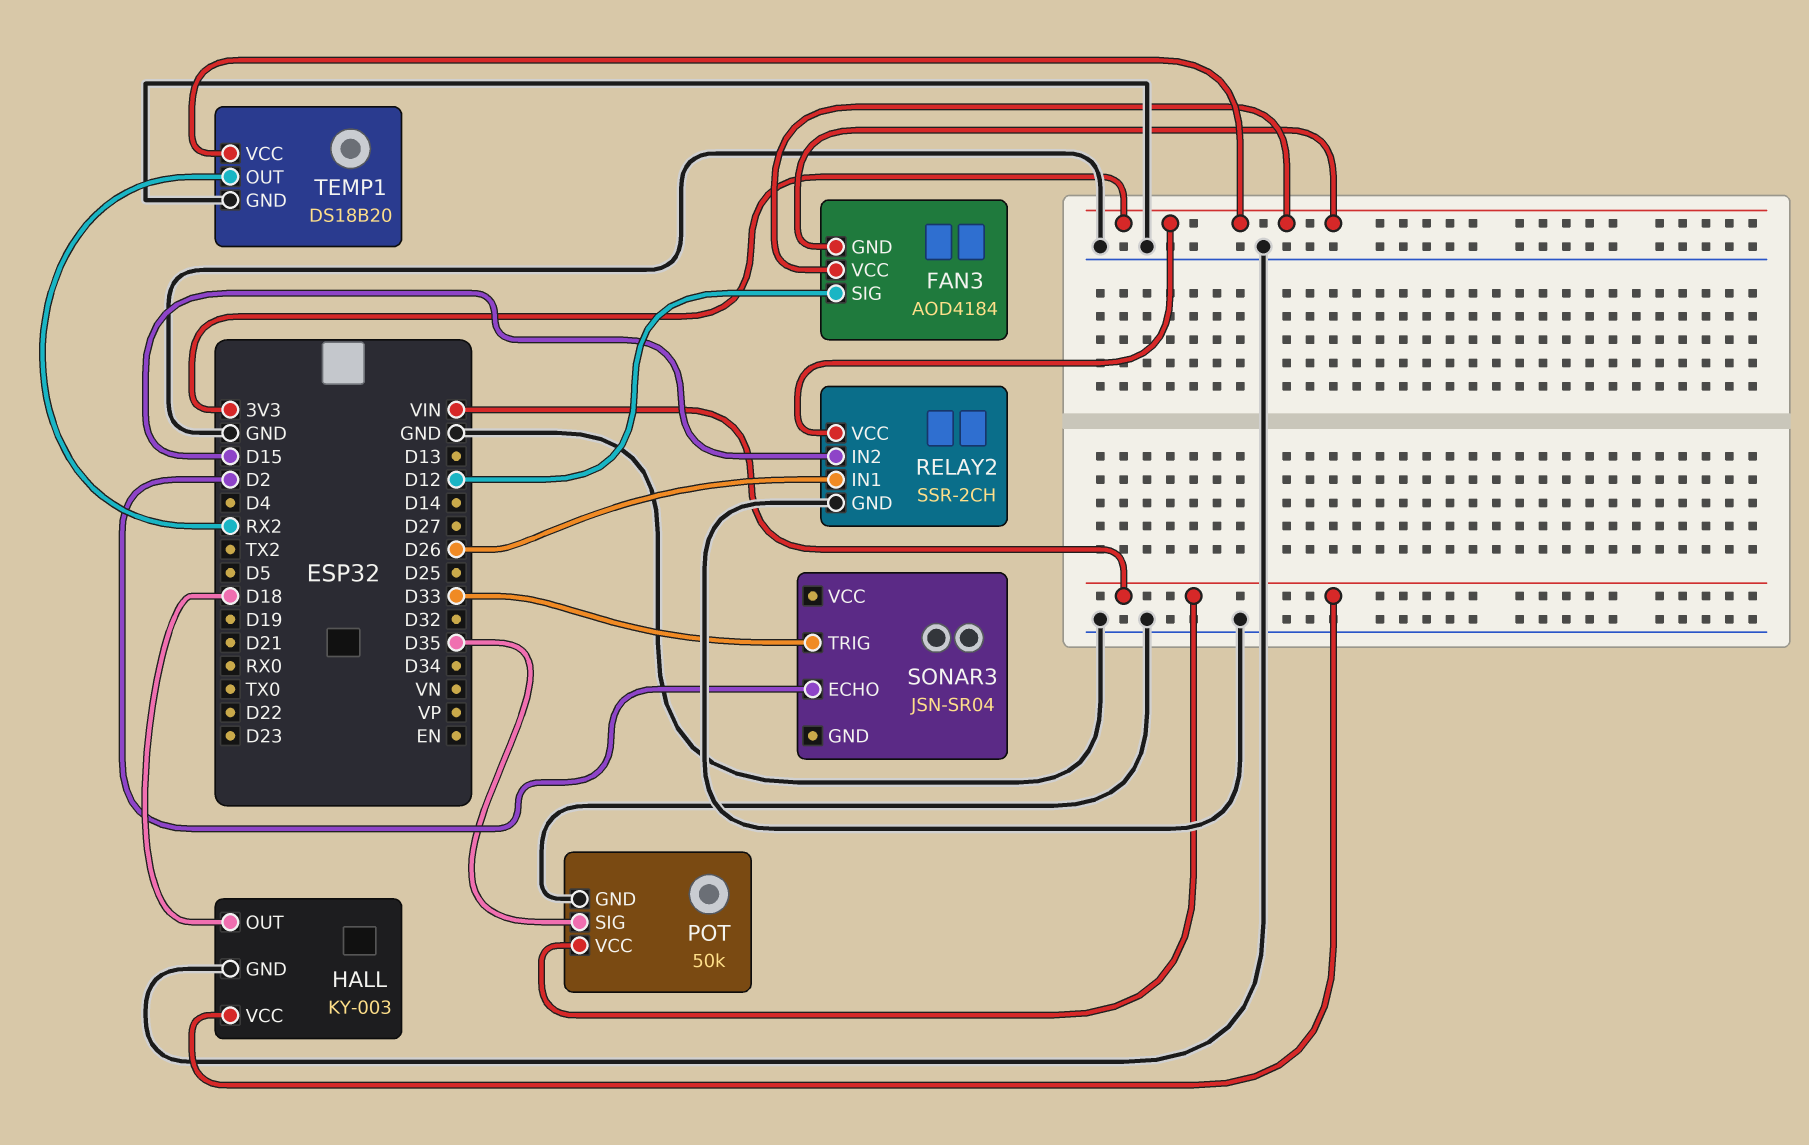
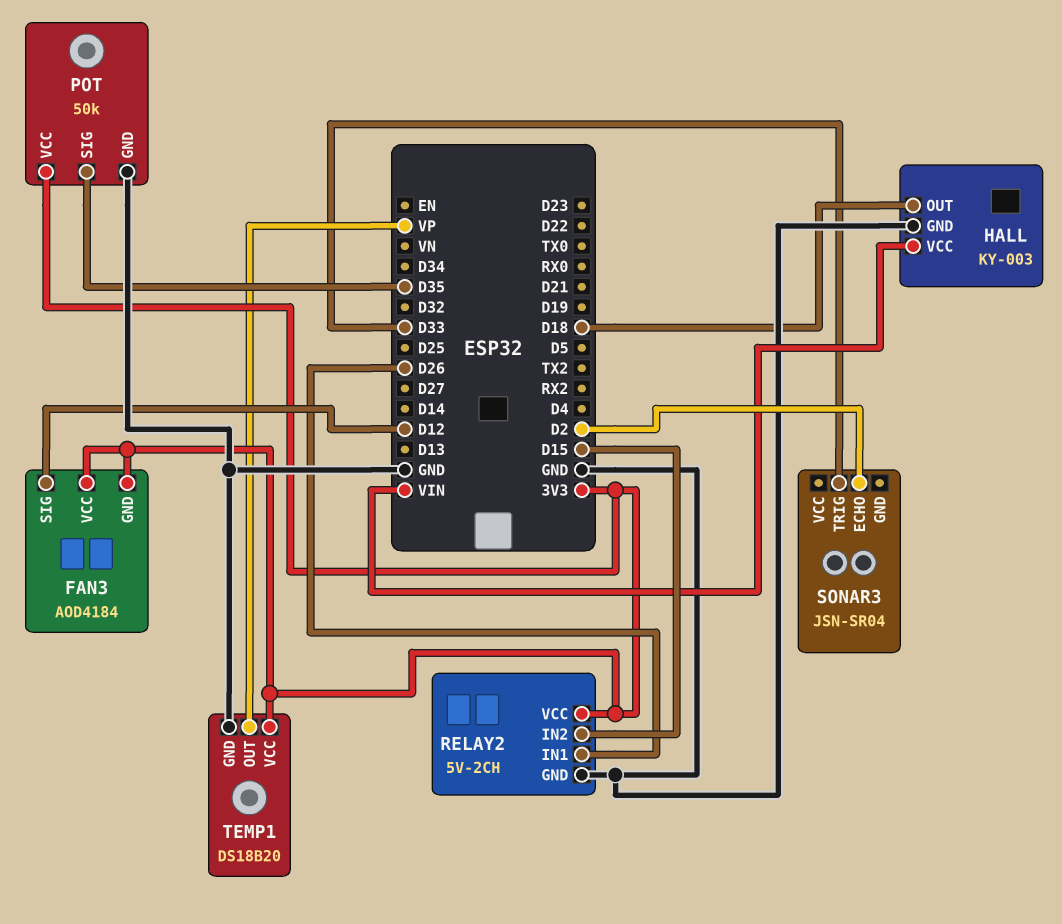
POT pin VCC: VIN -> 3V3
RELAY2: SSR-2CH -> 5V-2CH
TEMP1 pin OUT: RX2 -> VP

